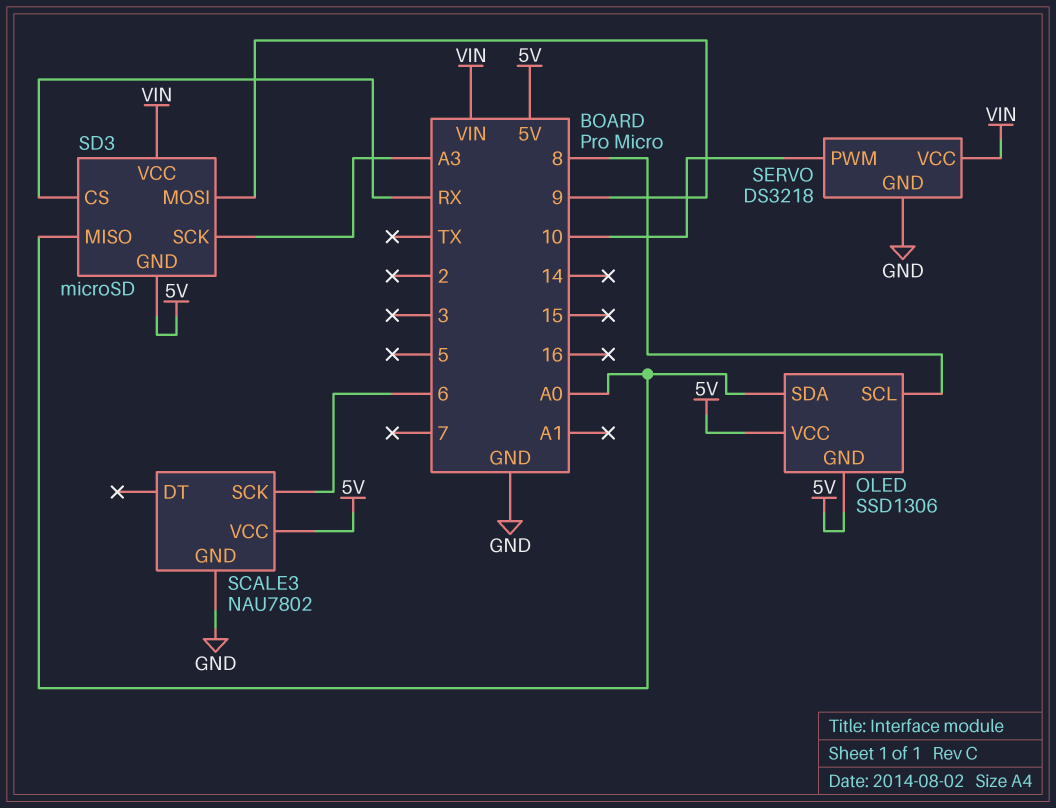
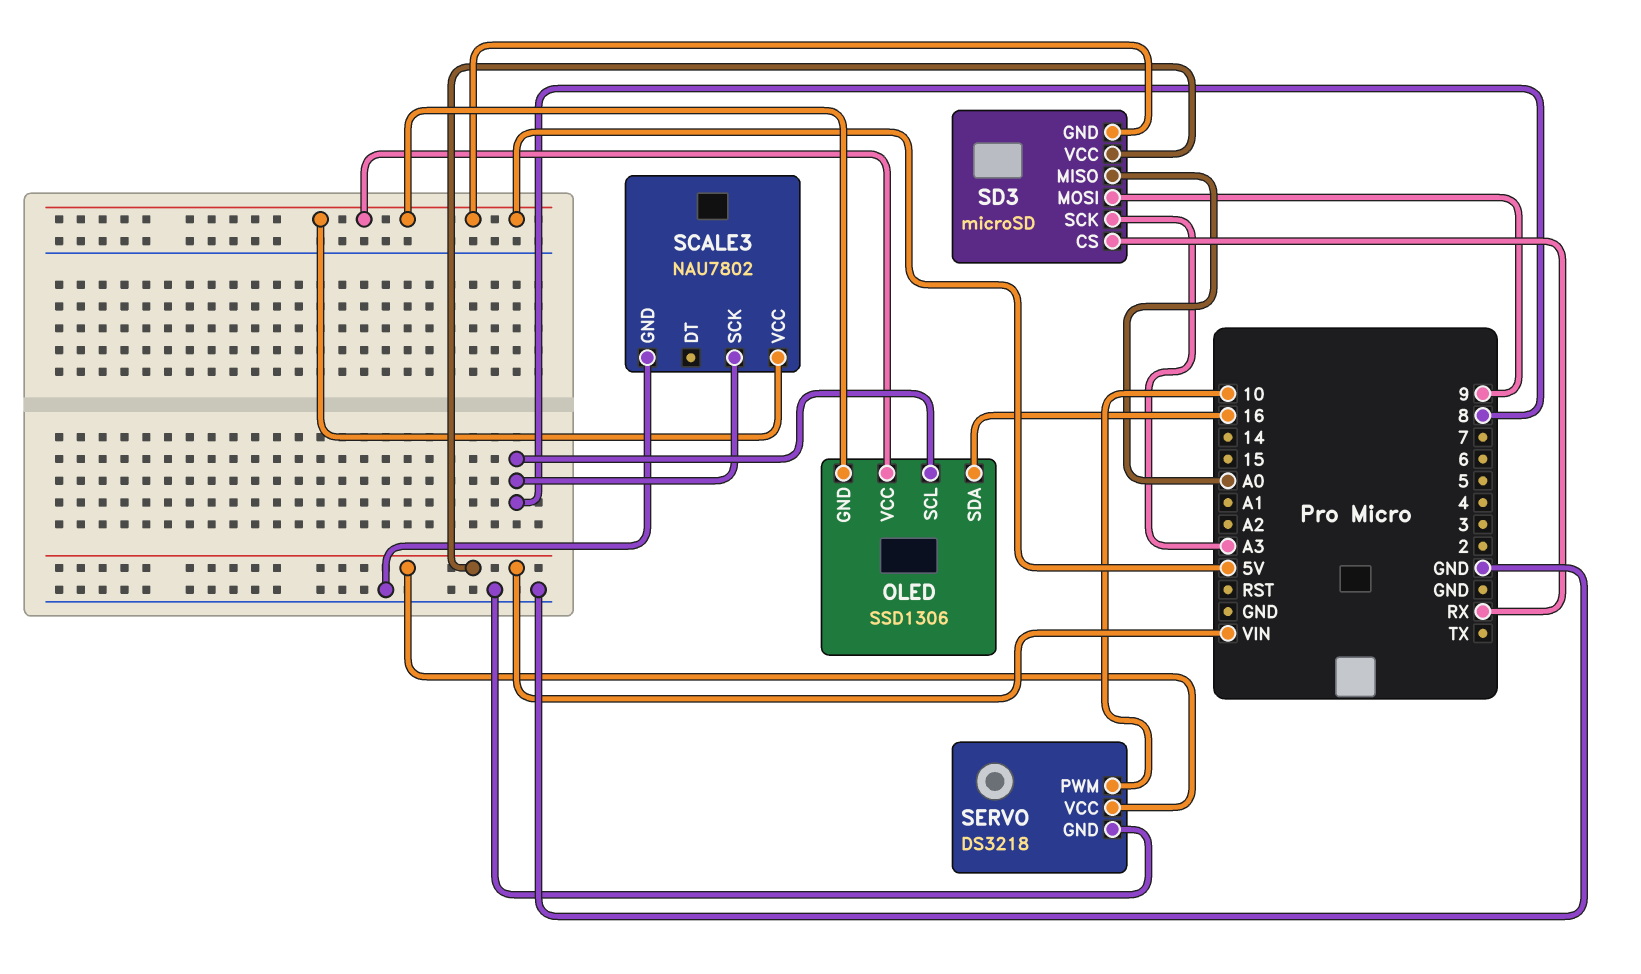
OLED pin SDA: A0 -> 16
SCALE3 pin SCK: 6 -> 8

